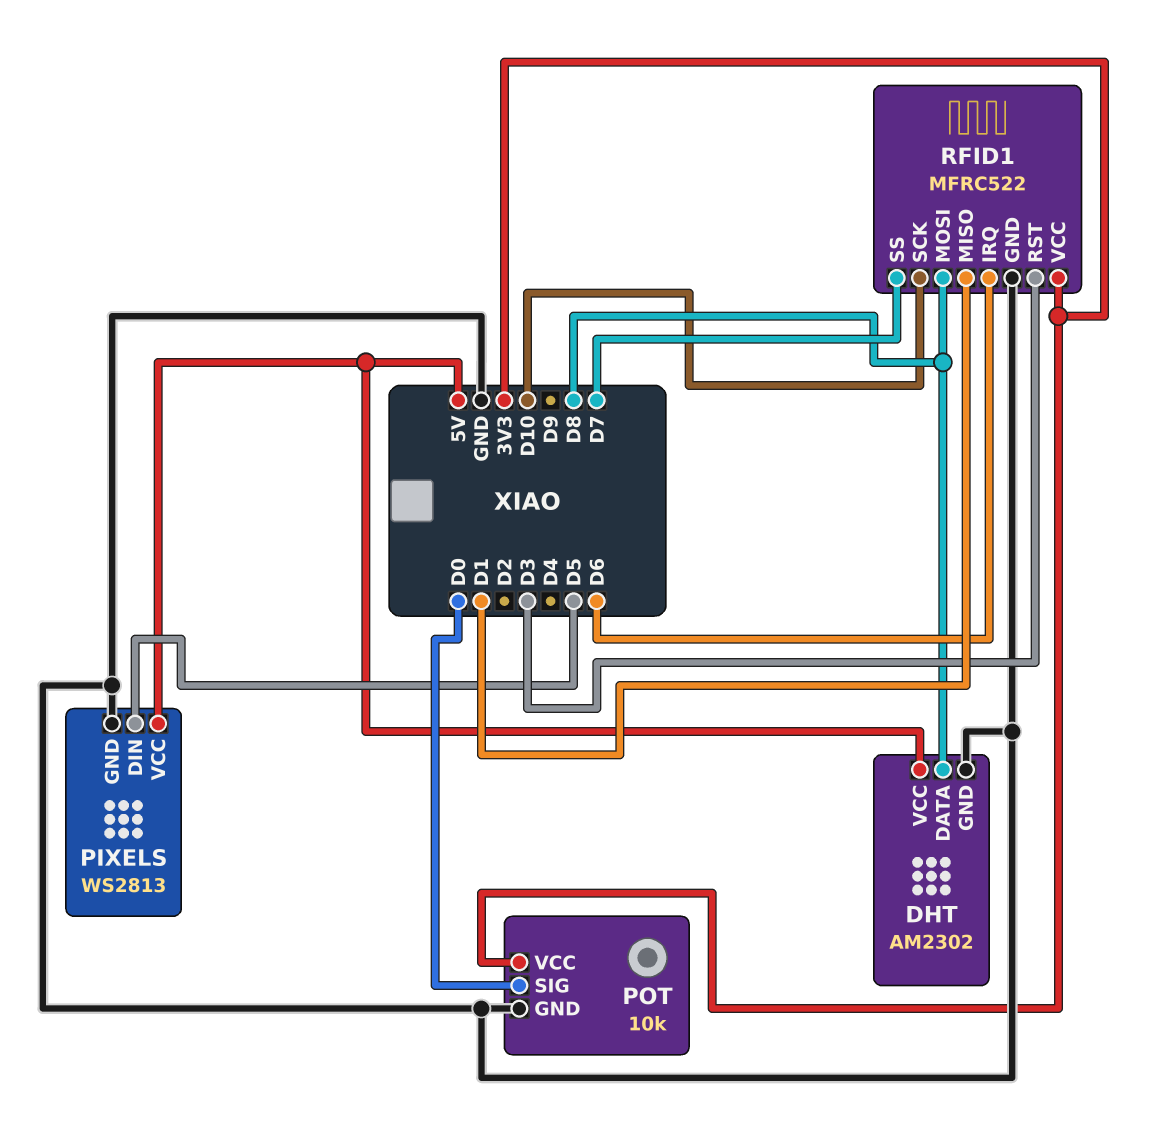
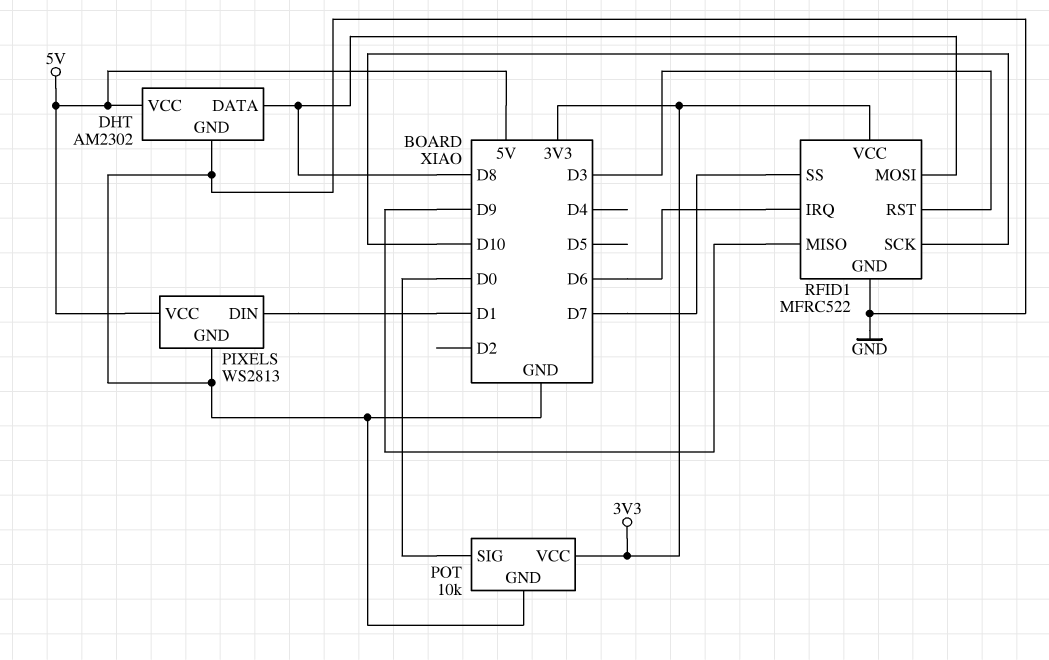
PIXELS pin DIN: D5 -> D1
RFID1 pin MISO: D1 -> D9

